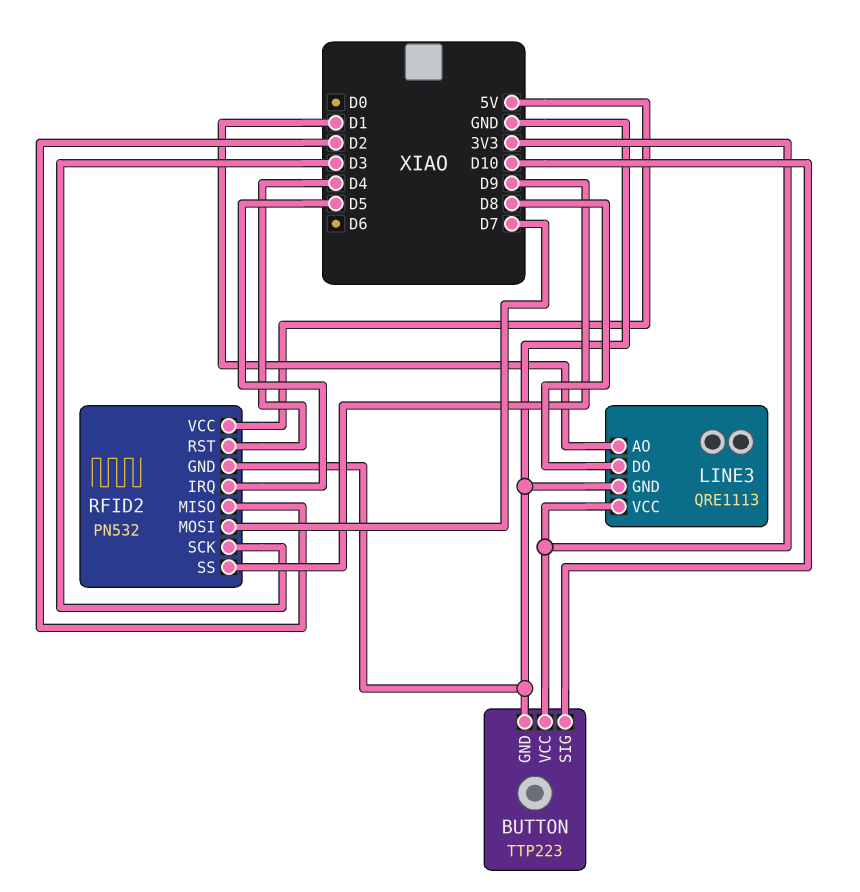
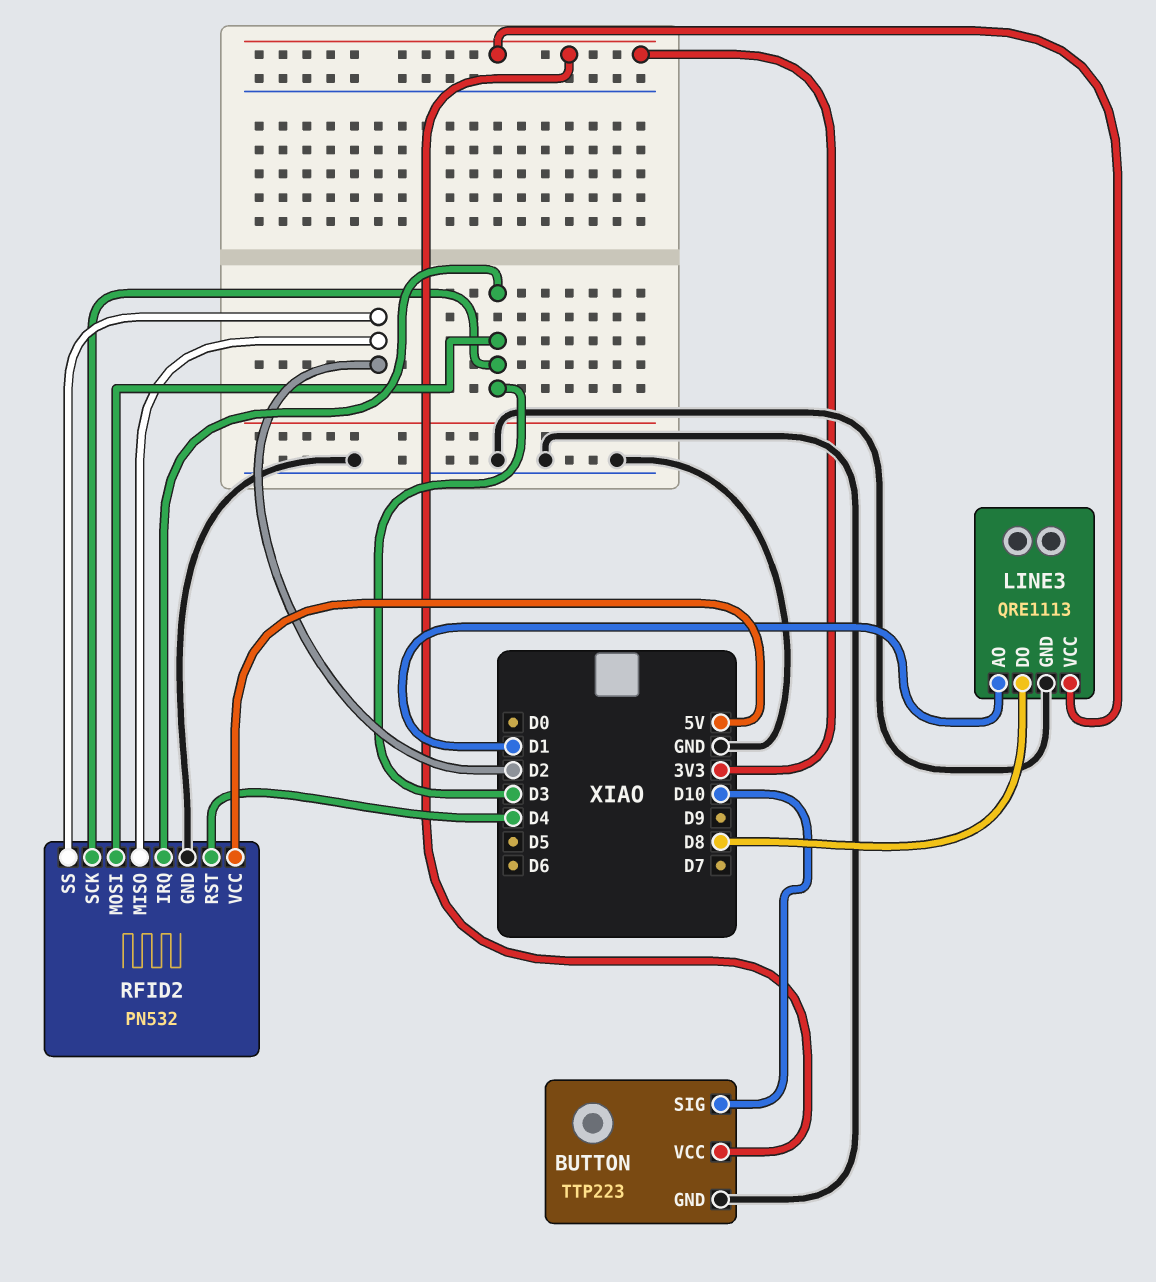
RFID2 pin IRQ: D5 -> D3
RFID2 pin MOSI: D7 -> D3
RFID2 pin SS: D9 -> D2

